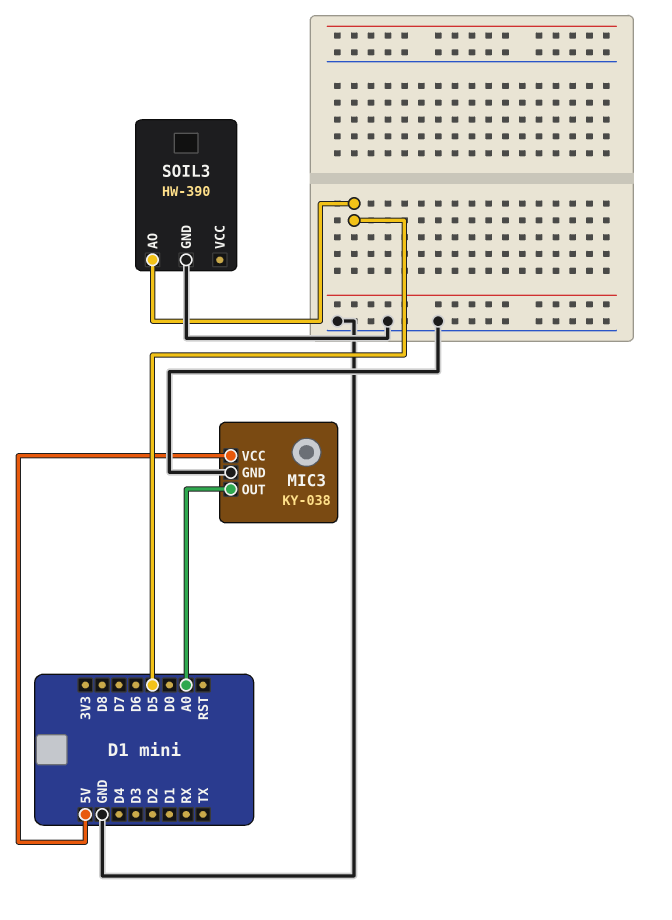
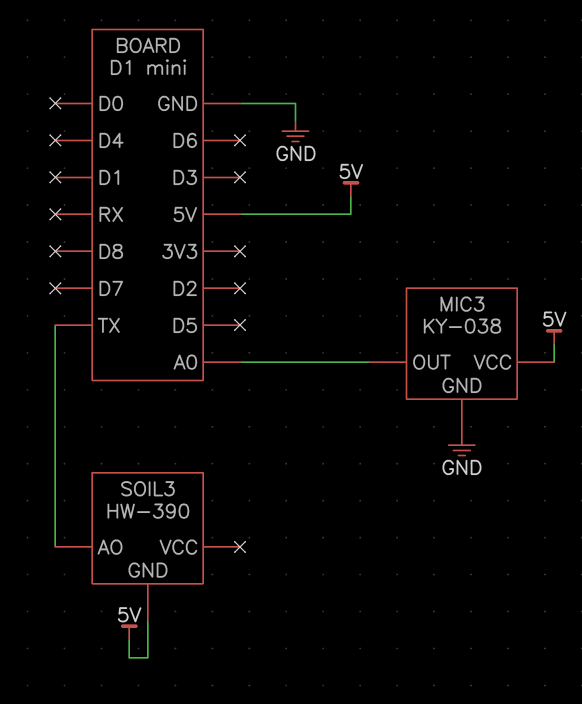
SOIL3 pin AO: D5 -> TX
SOIL3 pin GND: GND -> 5V

